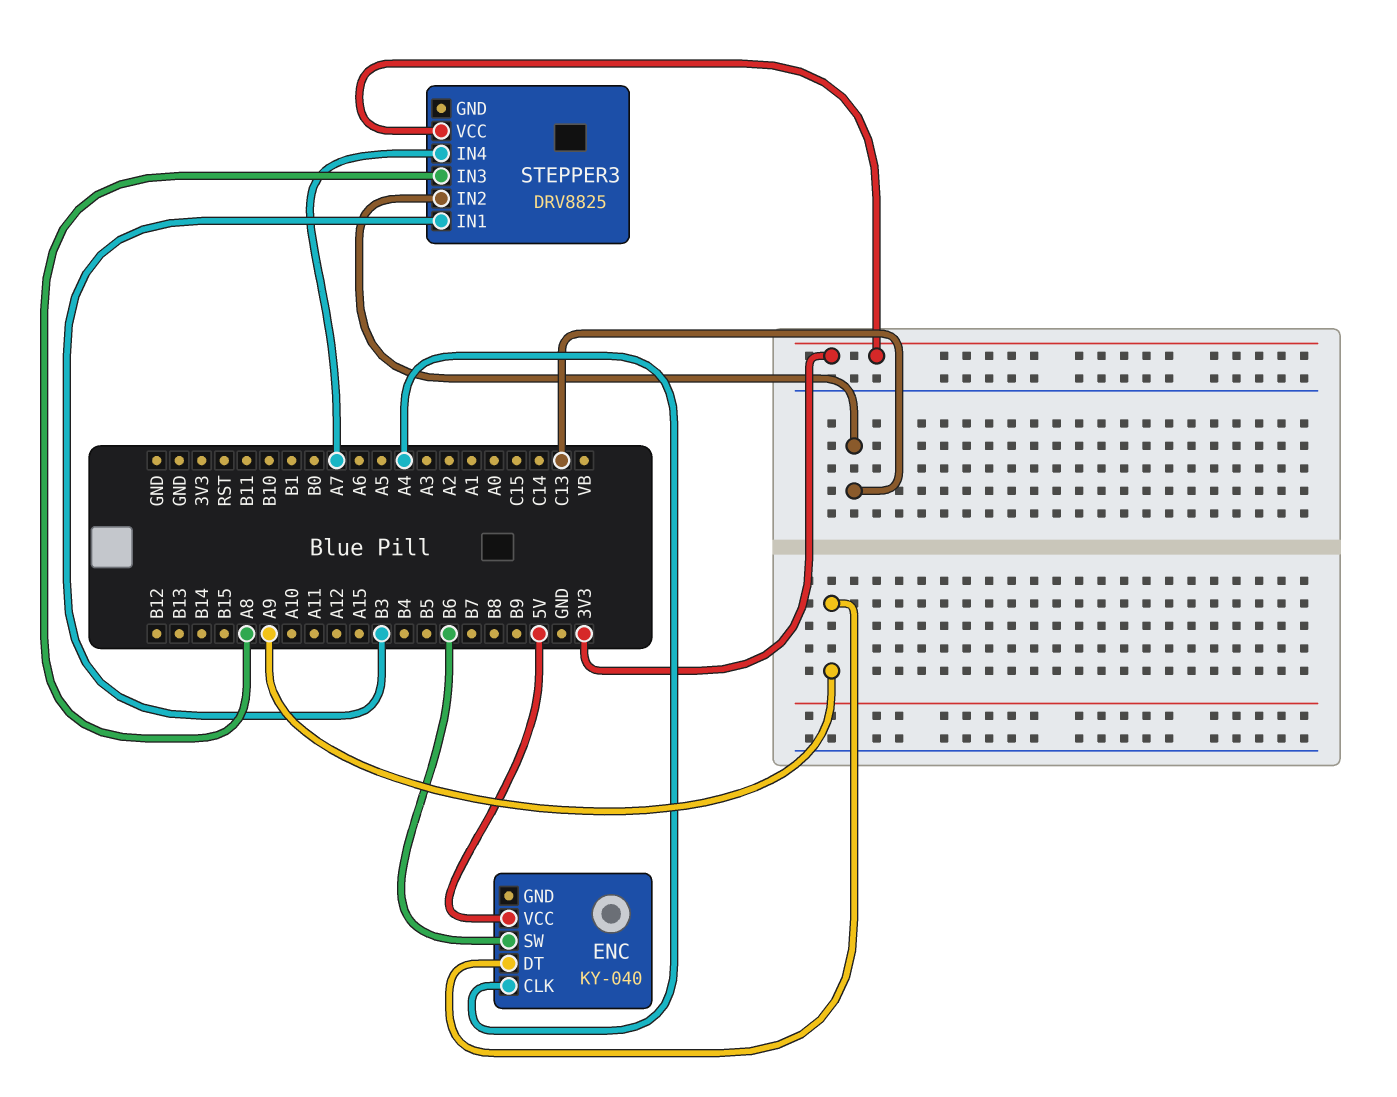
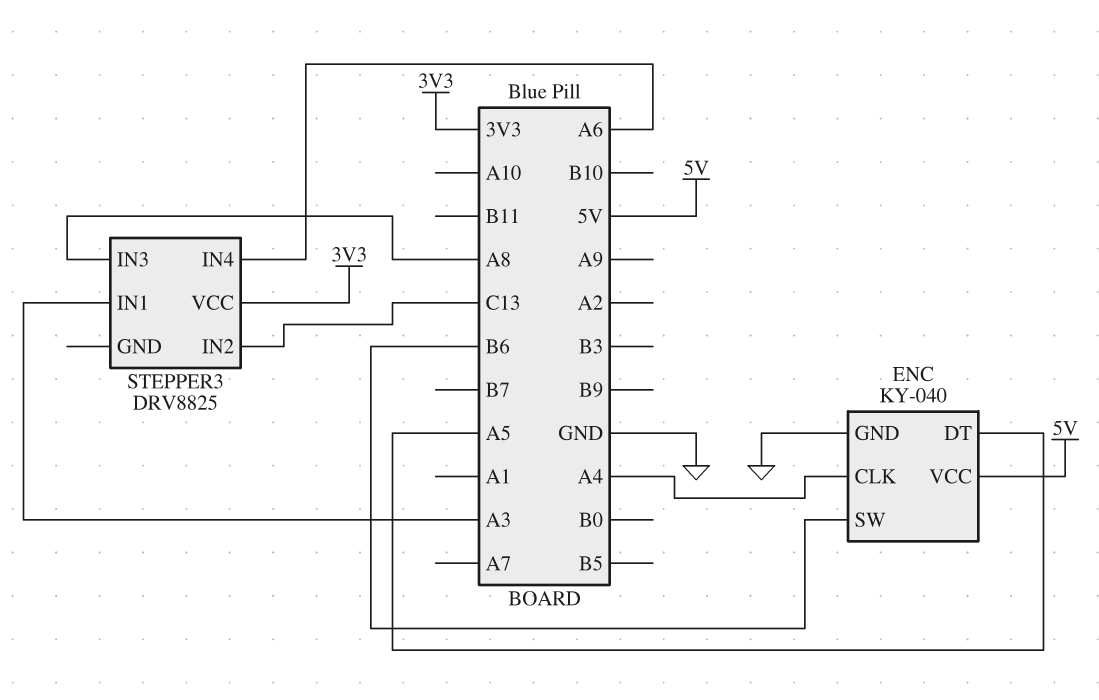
ENC pin DT: A9 -> A5
ENC pin GND: none -> GND
STEPPER3 pin IN1: B3 -> A3
STEPPER3 pin IN4: A7 -> A6

